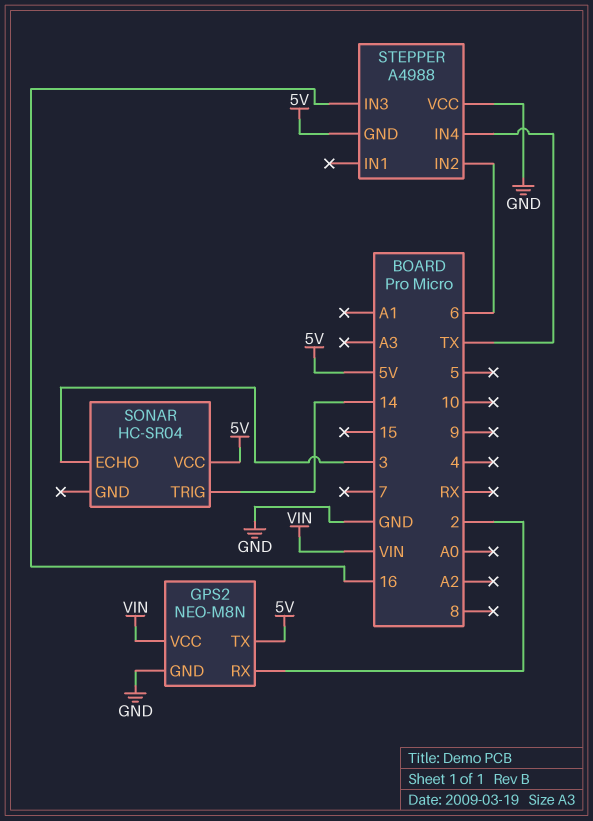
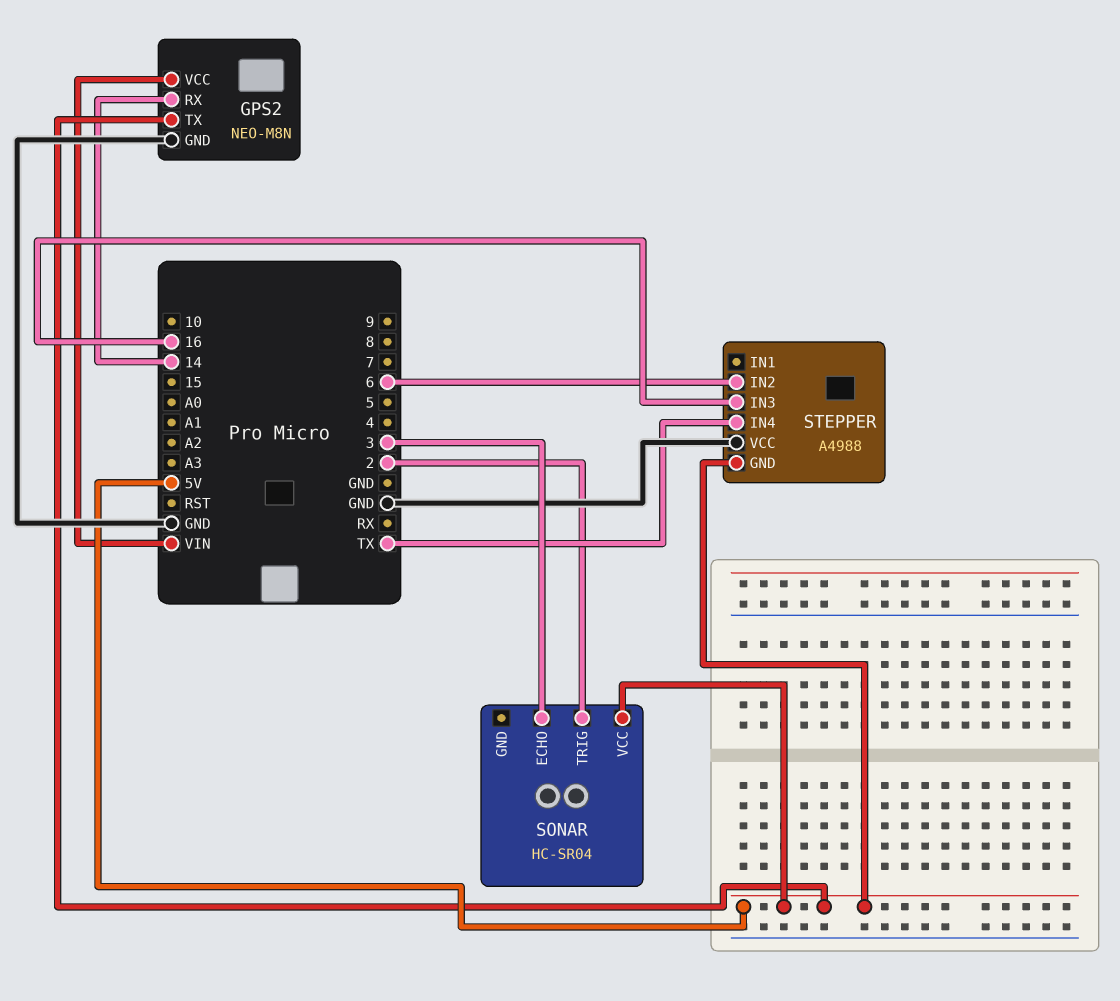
GPS2 pin RX: 2 -> 14
SONAR pin TRIG: 14 -> 2

